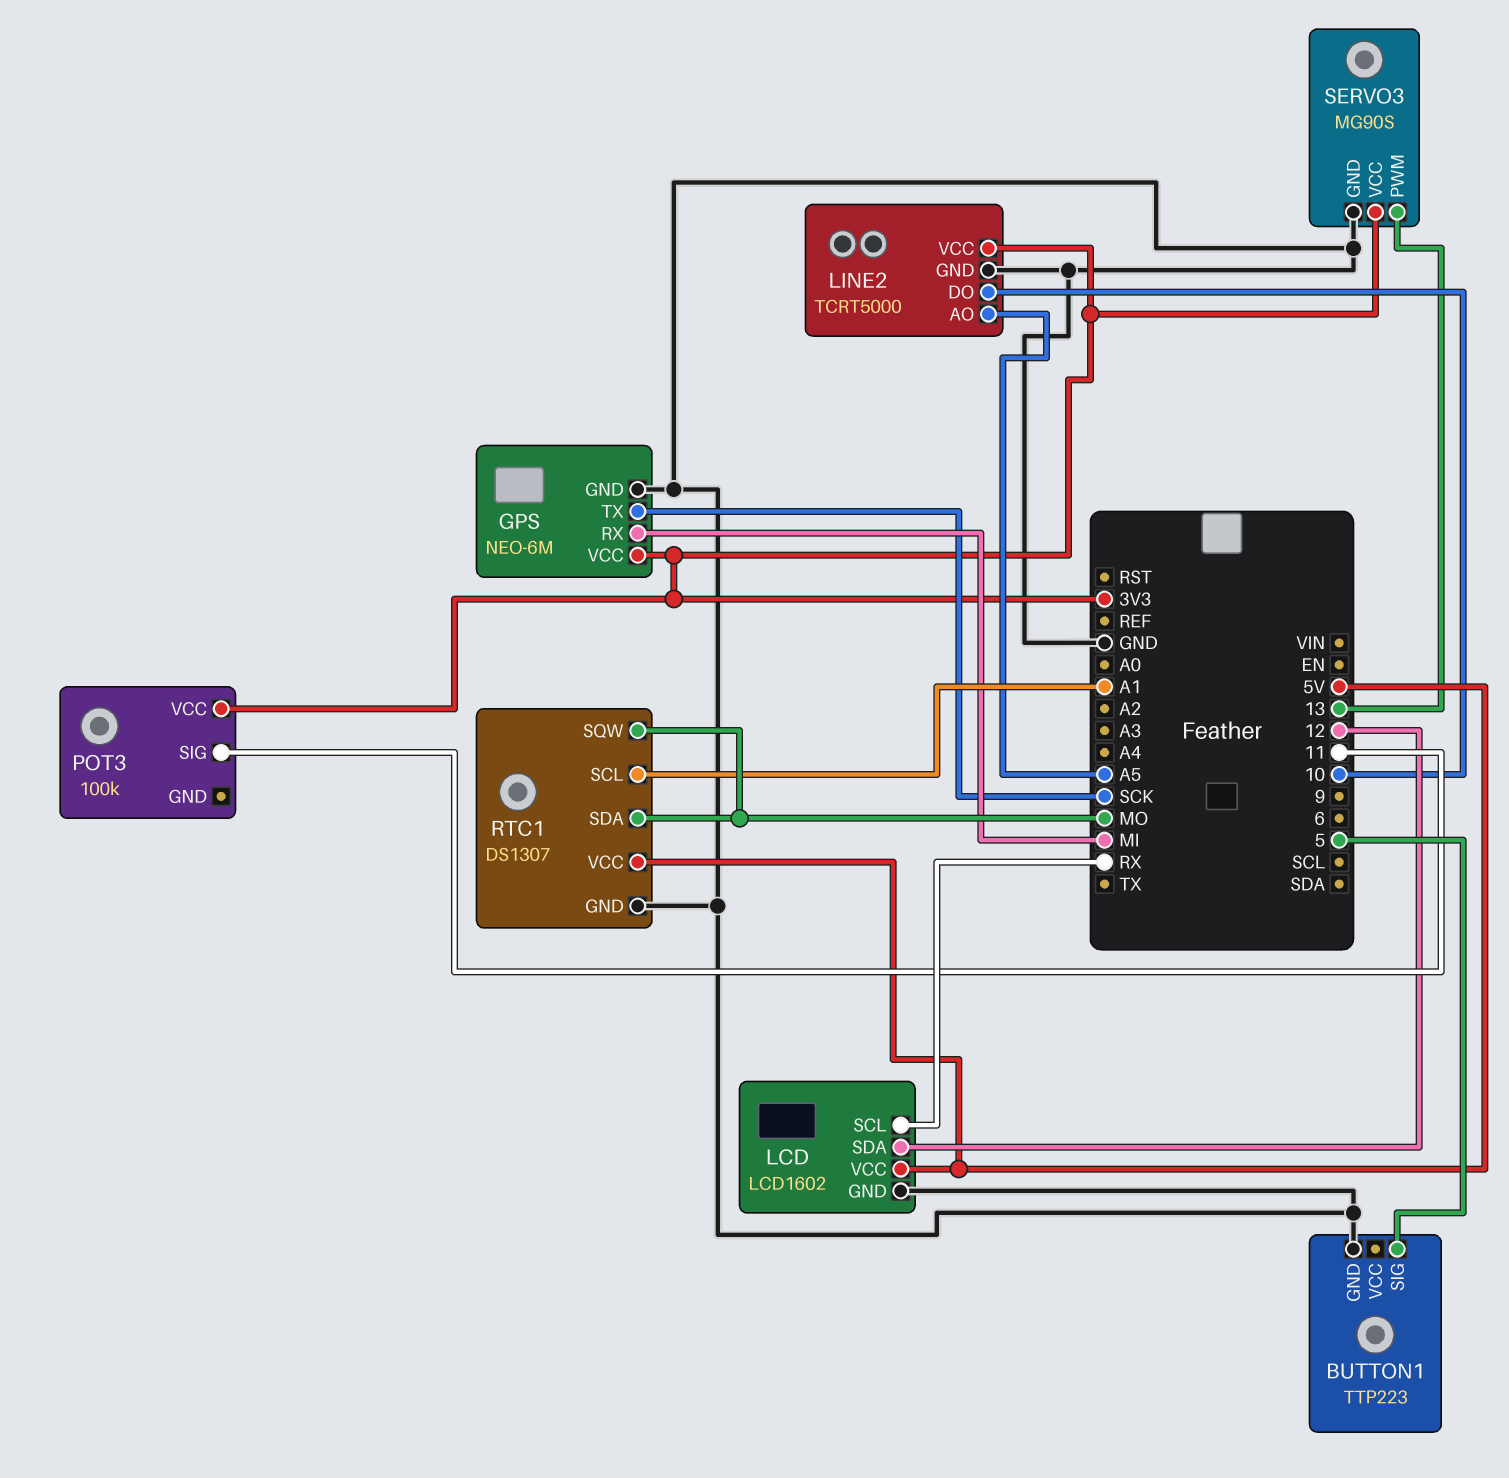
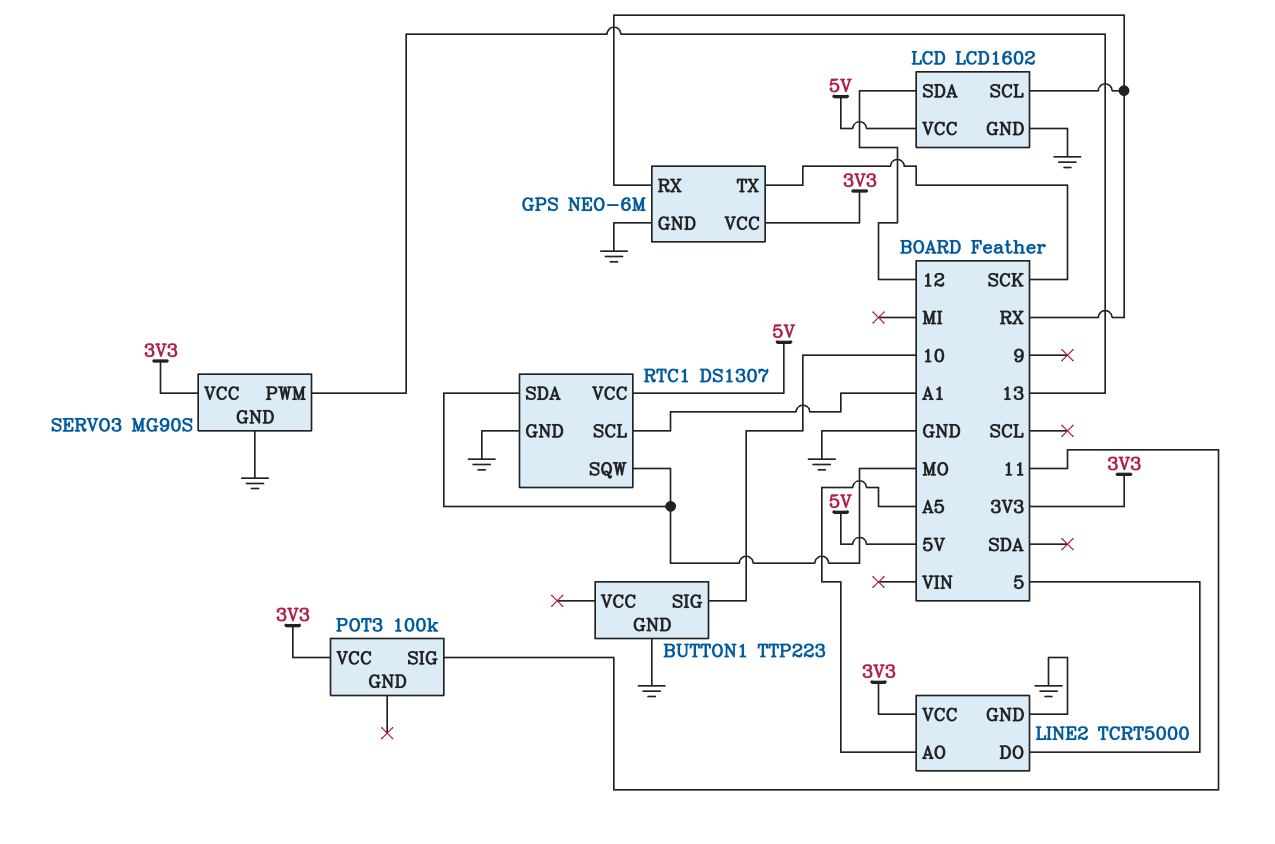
BUTTON1 pin SIG: 5 -> 10
GPS pin RX: MI -> RX
LINE2 pin DO: 10 -> 5

